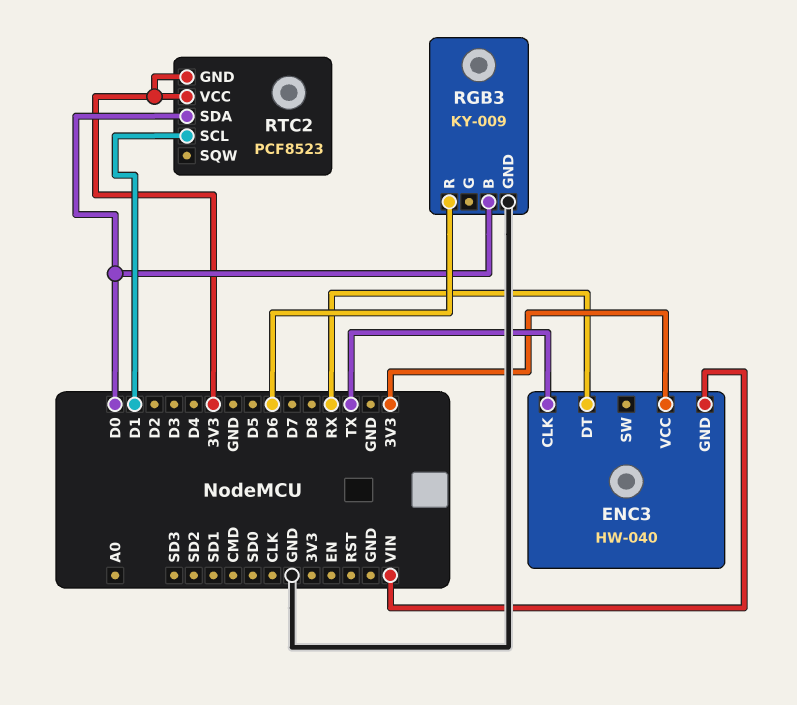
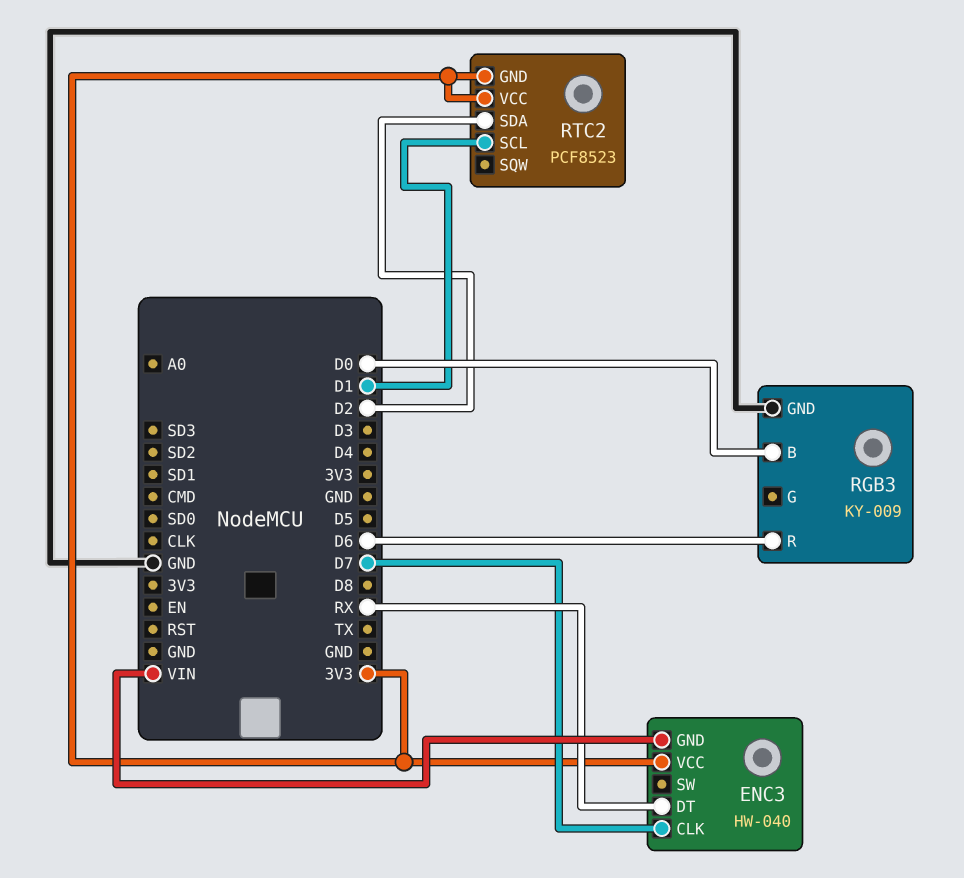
ENC3 pin CLK: TX -> D7
RTC2 pin SDA: D0 -> D2

